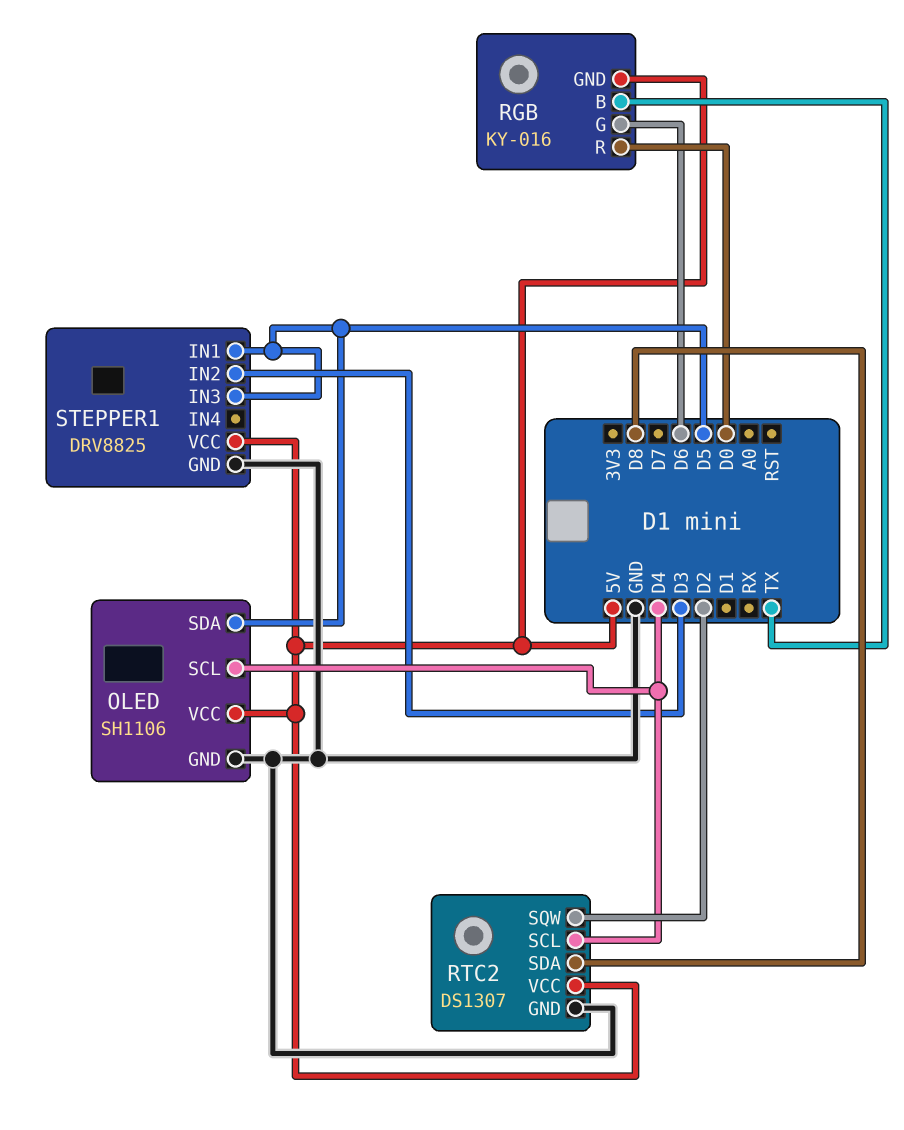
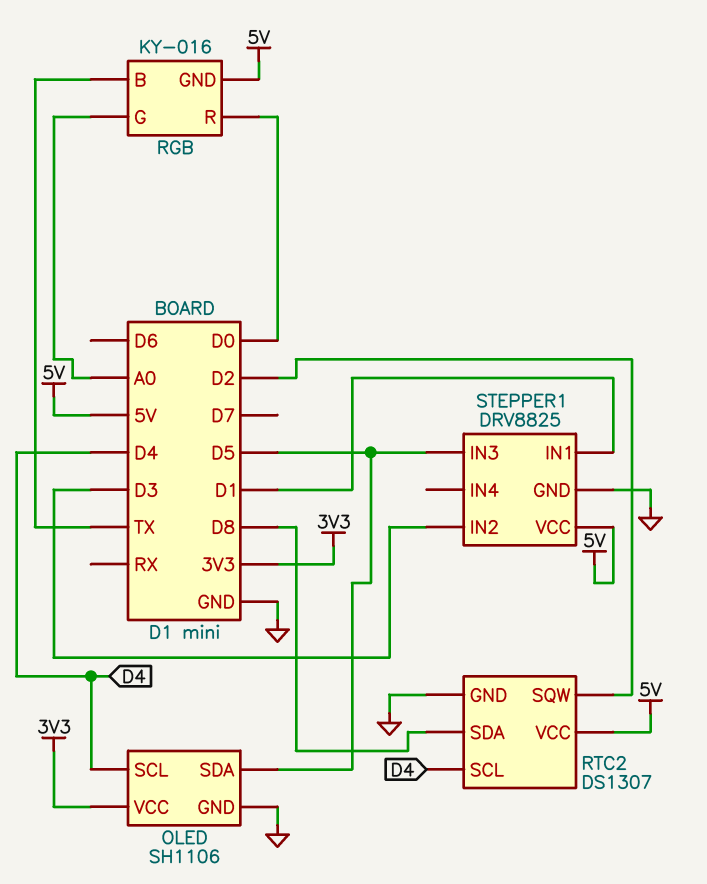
OLED pin VCC: 5V -> 3V3
RGB pin G: D6 -> A0
STEPPER1 pin IN1: D5 -> D1

